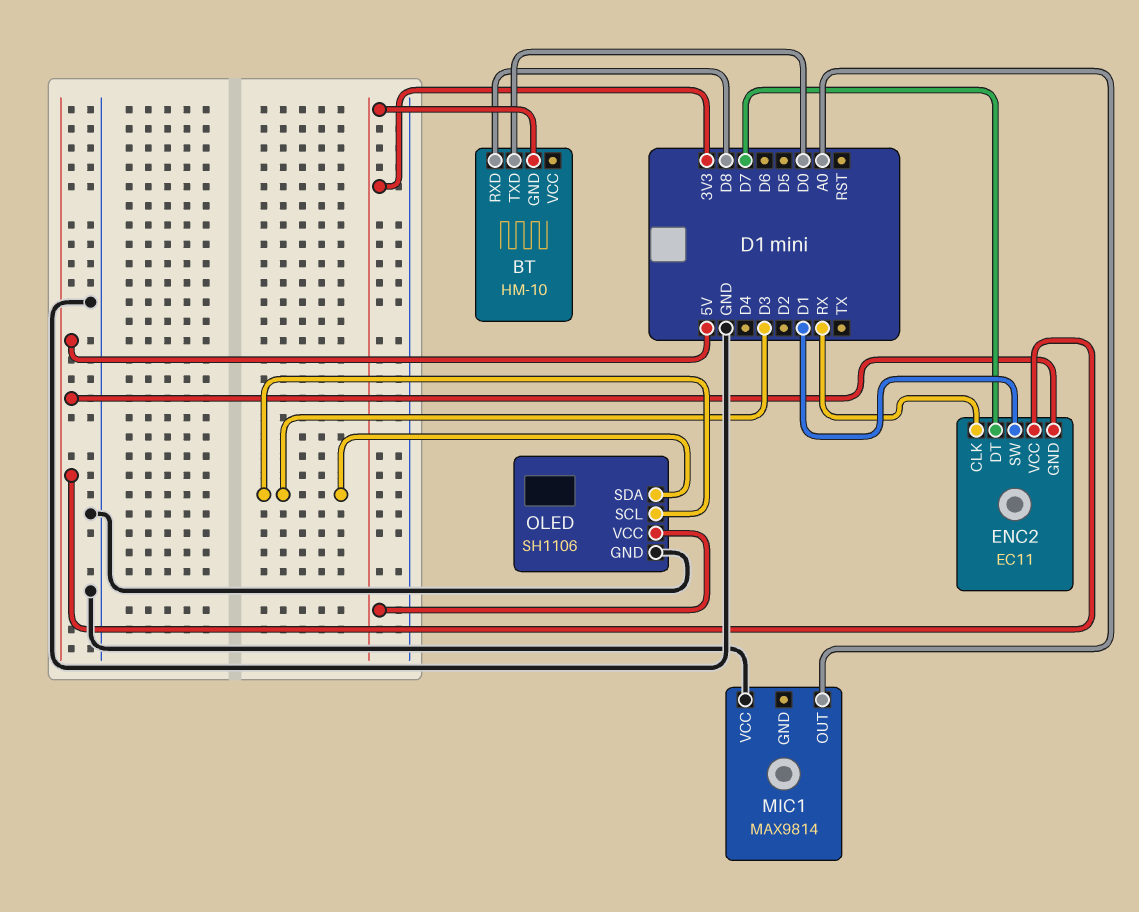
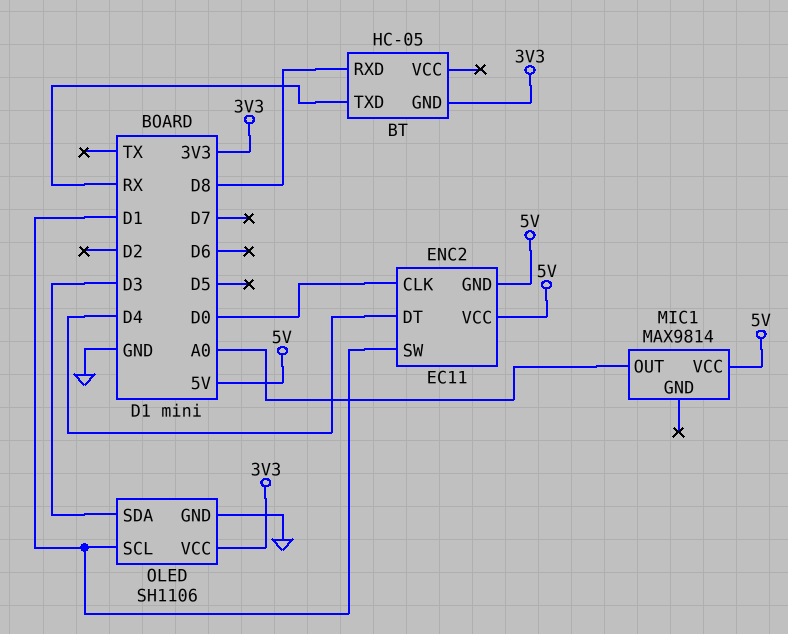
BT: HM-10 -> HC-05
BT pin TXD: D0 -> RX
ENC2 pin CLK: RX -> D0
ENC2 pin DT: D7 -> D4
MIC1 pin VCC: GND -> 5V
OLED pin SCL: D3 -> D1

